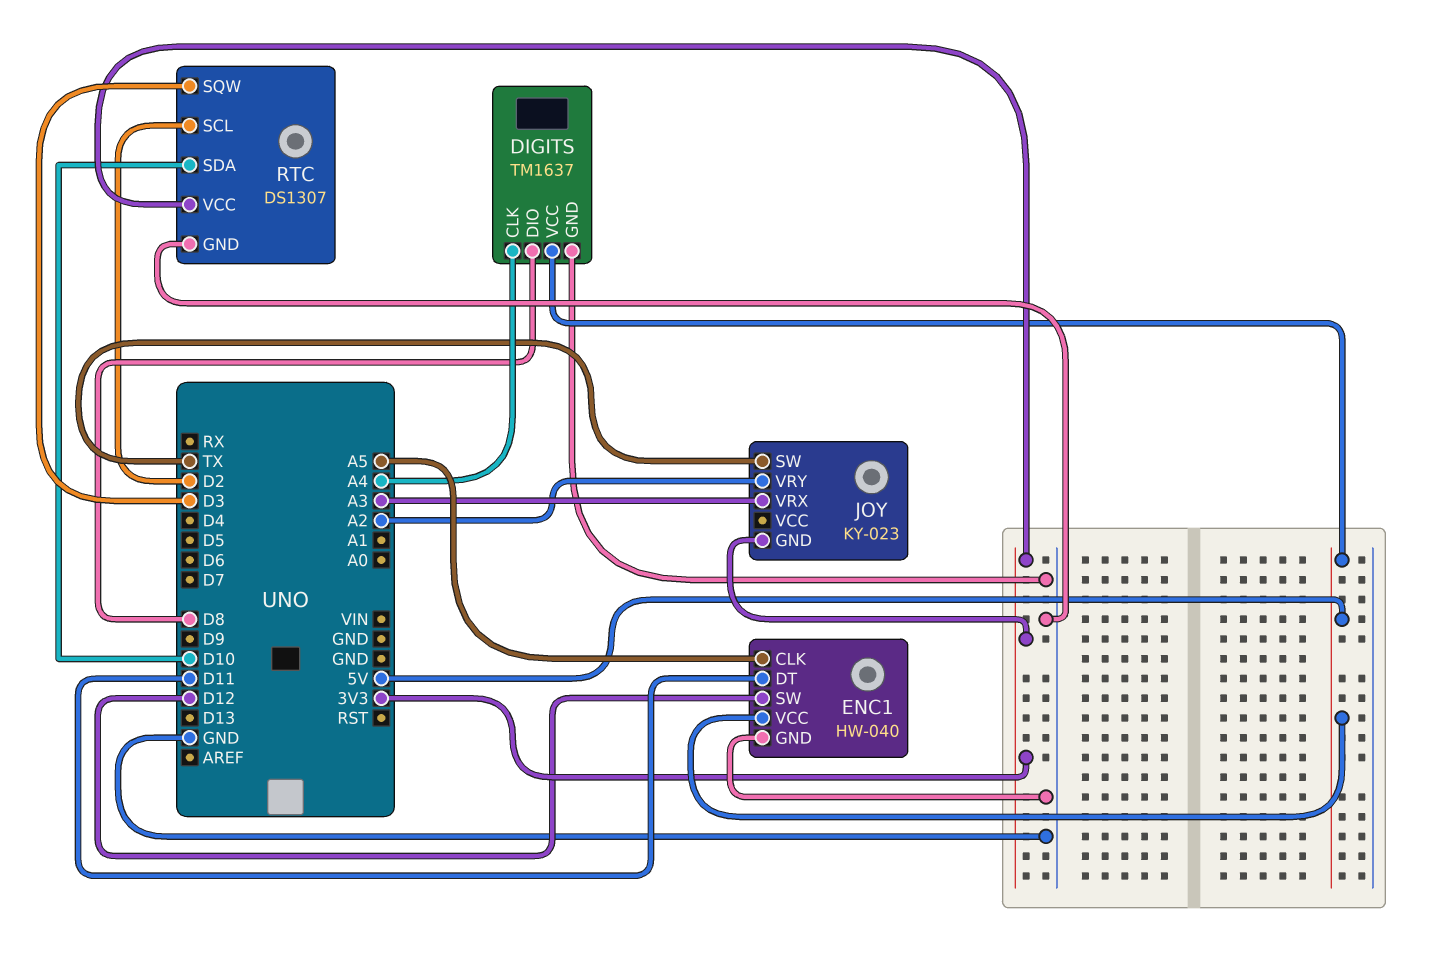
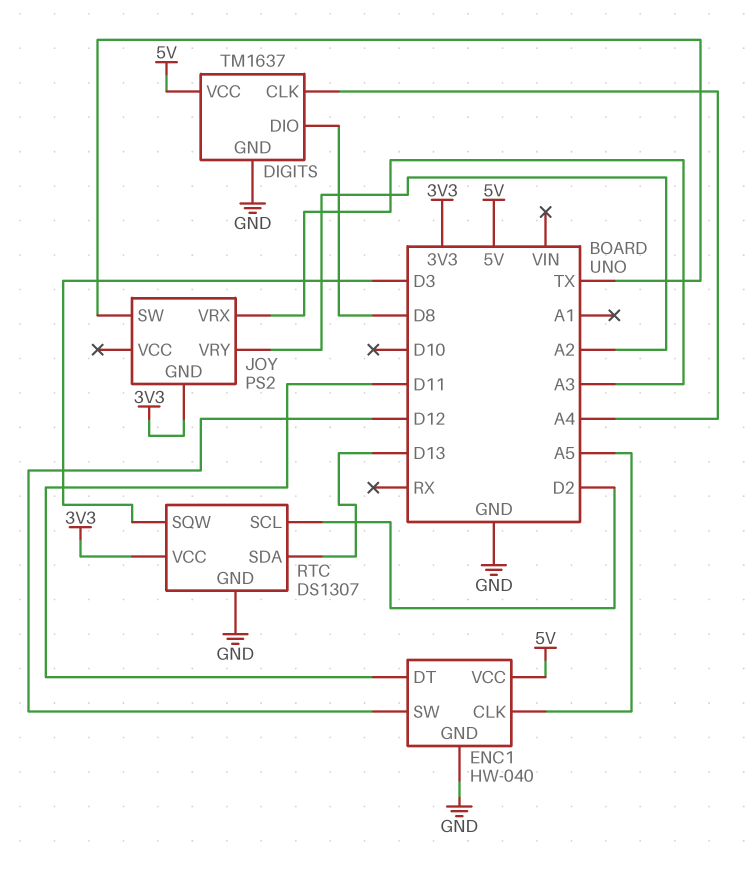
JOY: KY-023 -> PS2
RTC pin SDA: D10 -> D13

